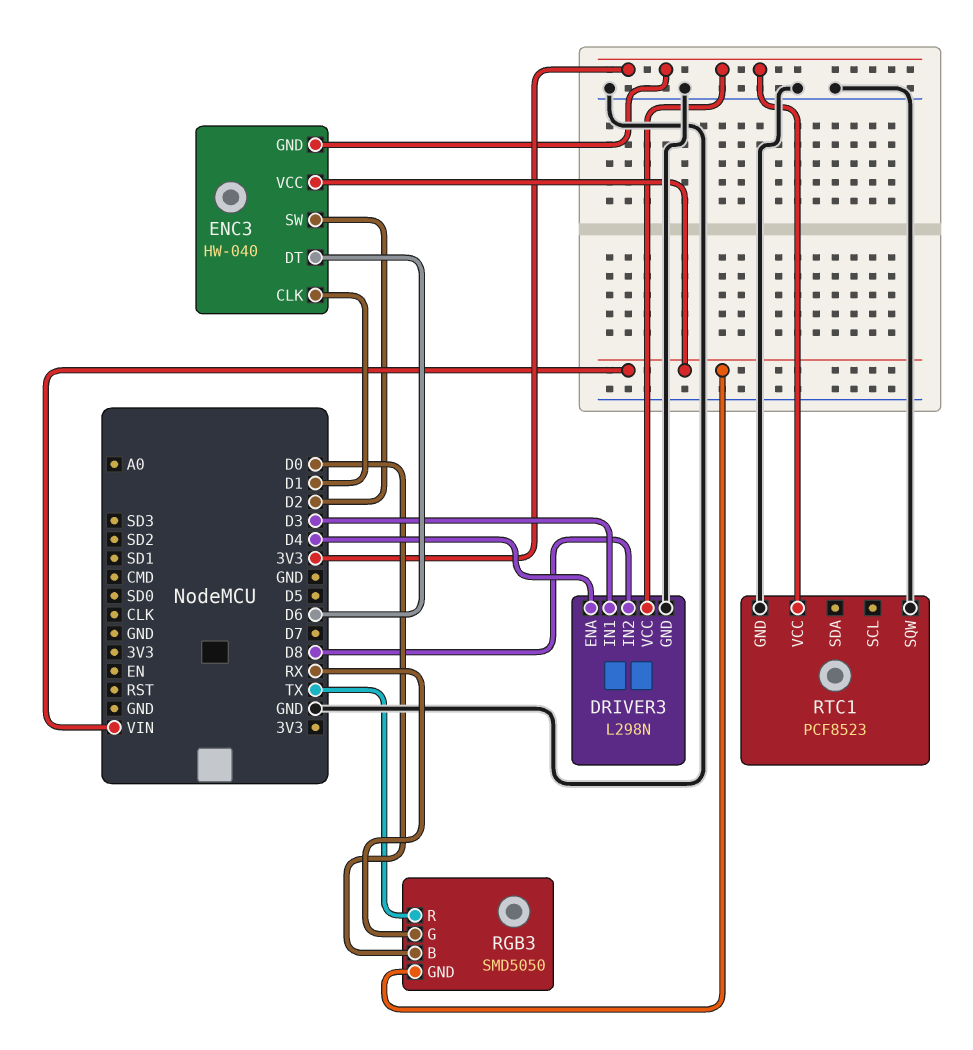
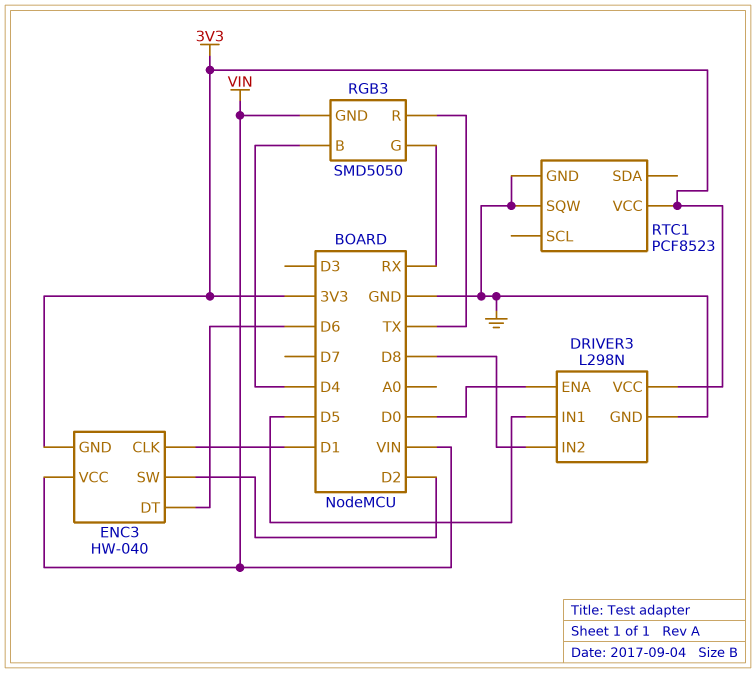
DRIVER3 pin ENA: D4 -> D0
DRIVER3 pin IN1: D3 -> D5
RGB3 pin B: D0 -> D4

